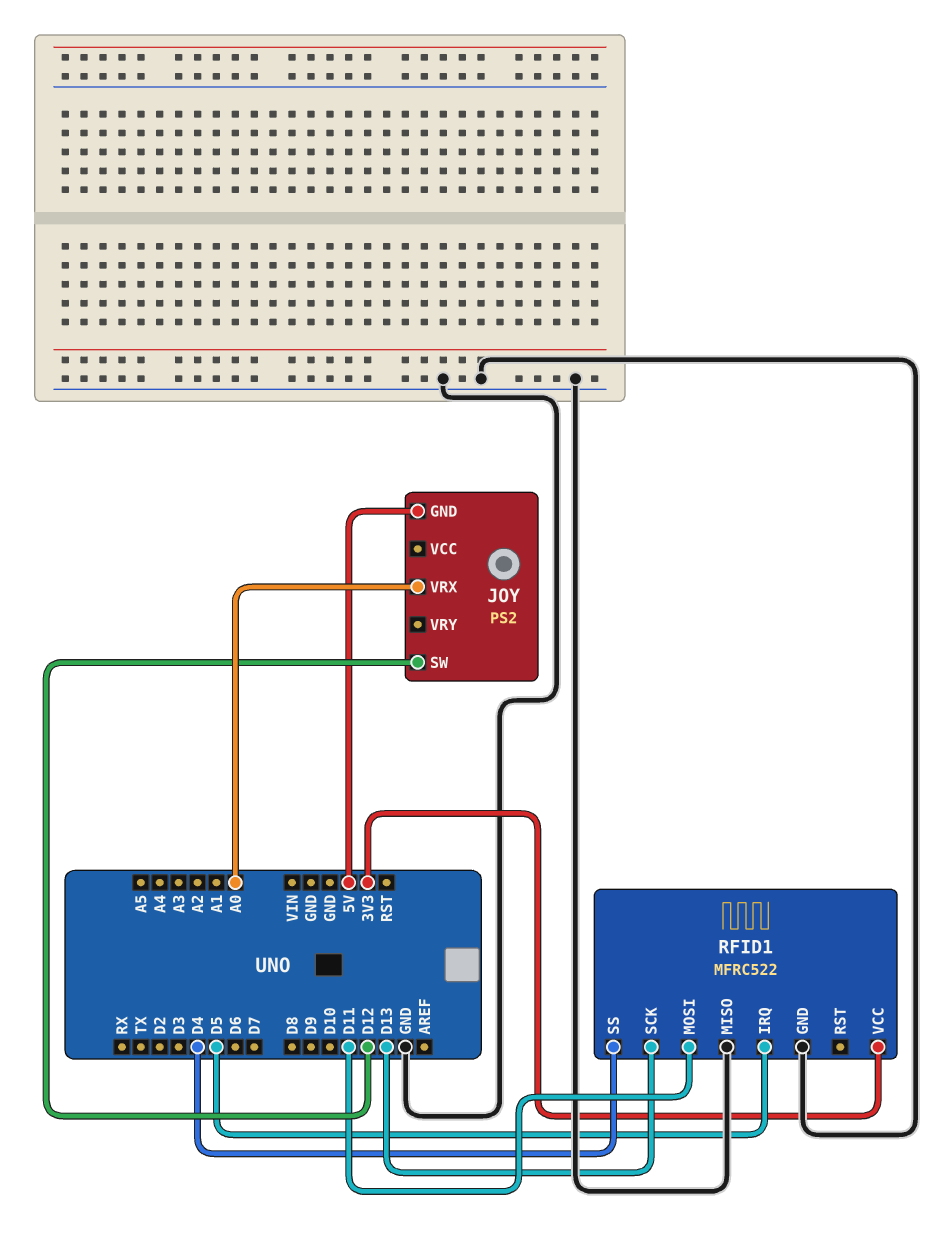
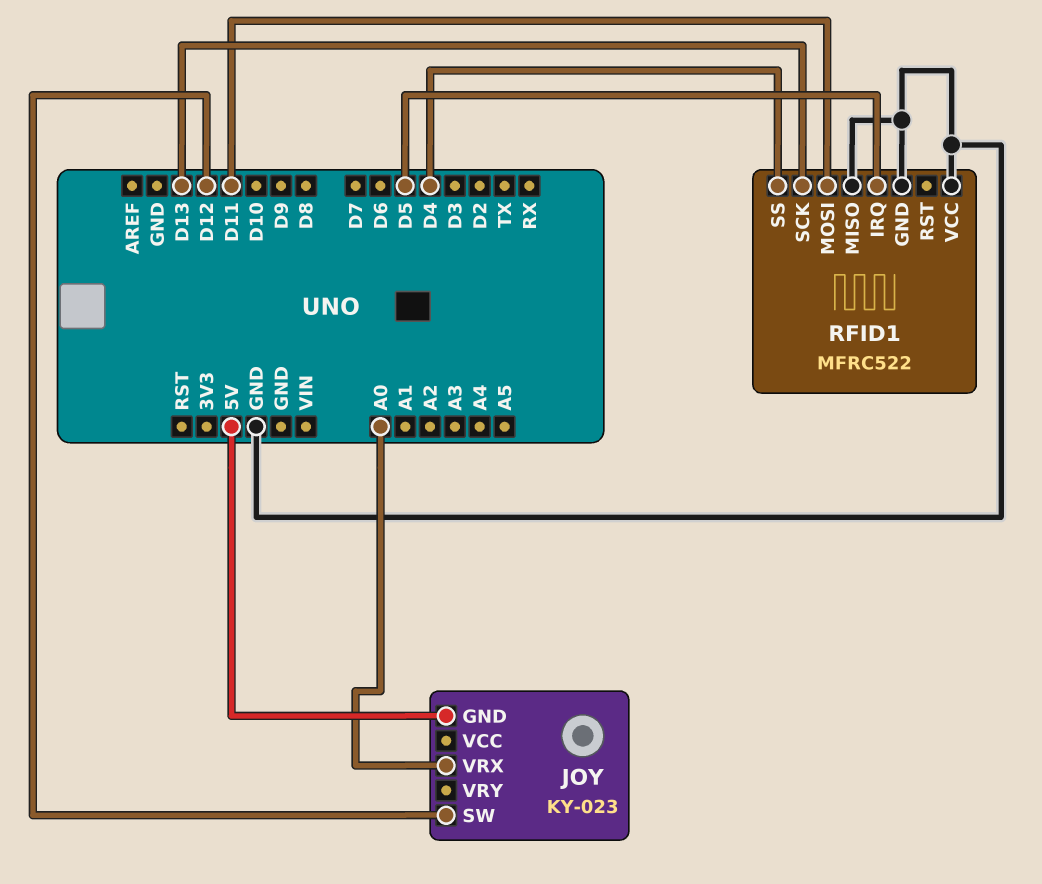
JOY: PS2 -> KY-023
RFID1 pin VCC: 3V3 -> GND

